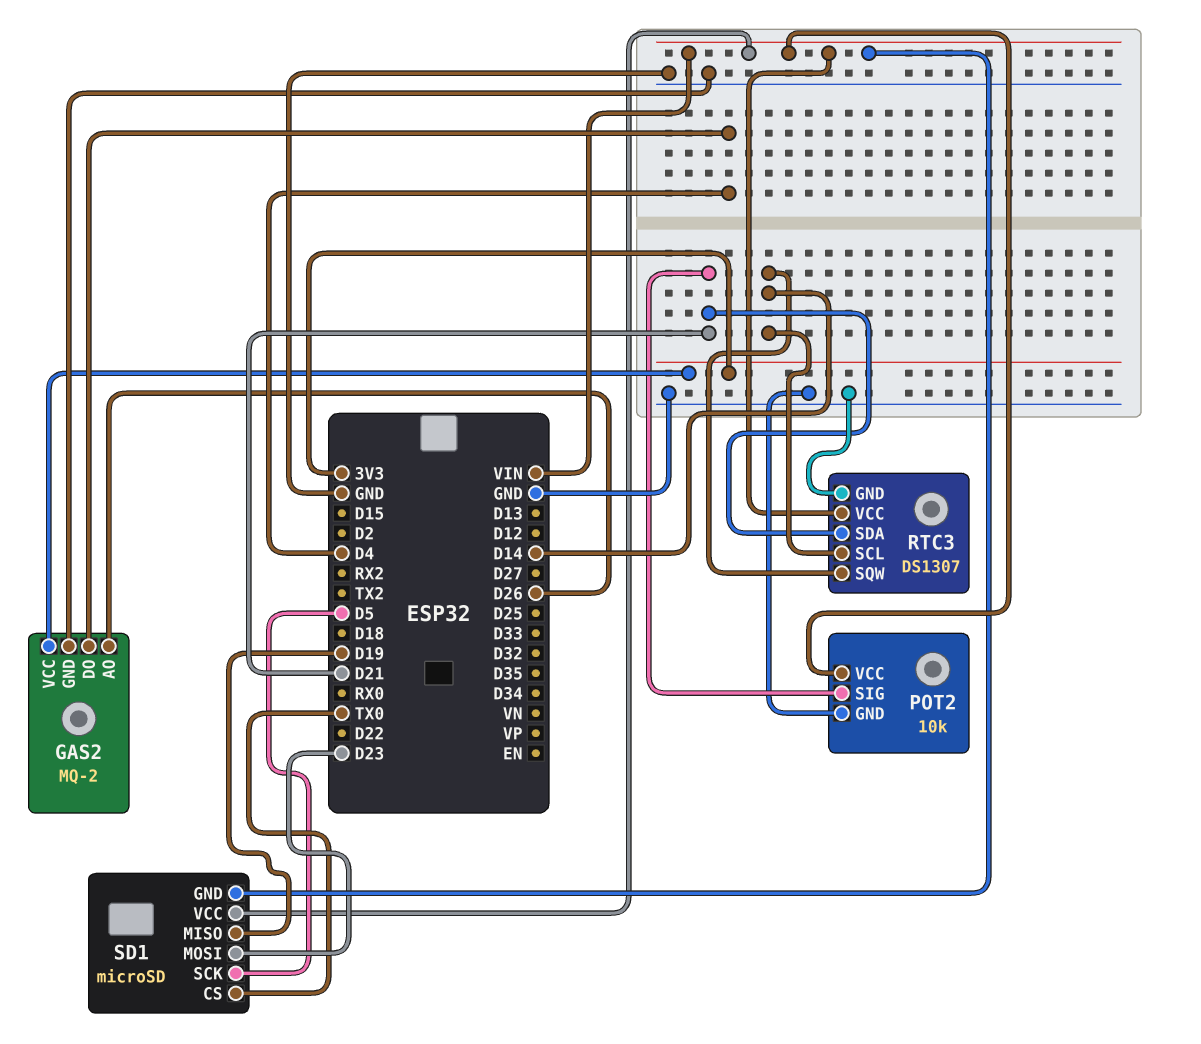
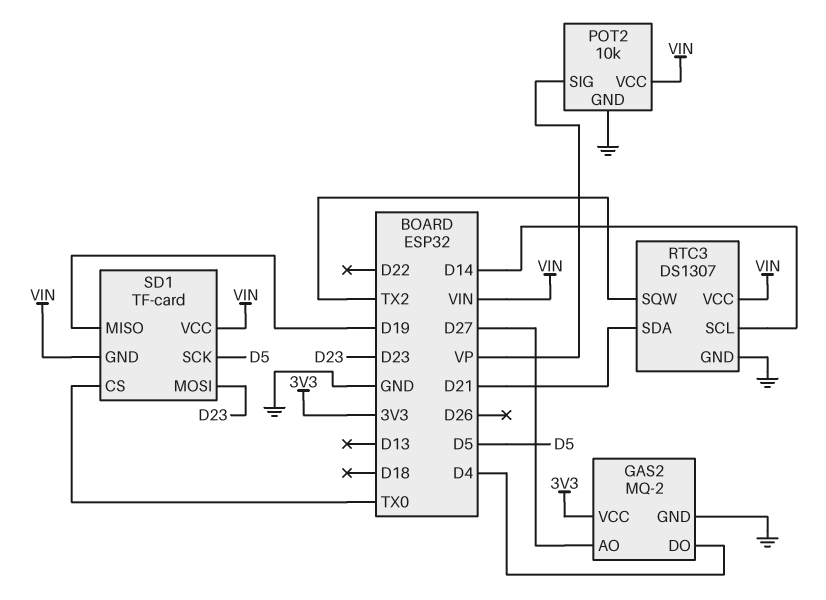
GAS2 pin AO: D26 -> D27
POT2 pin SIG: D21 -> VP
RTC3 pin SQW: D14 -> TX2
SD1: microSD -> TF-card

